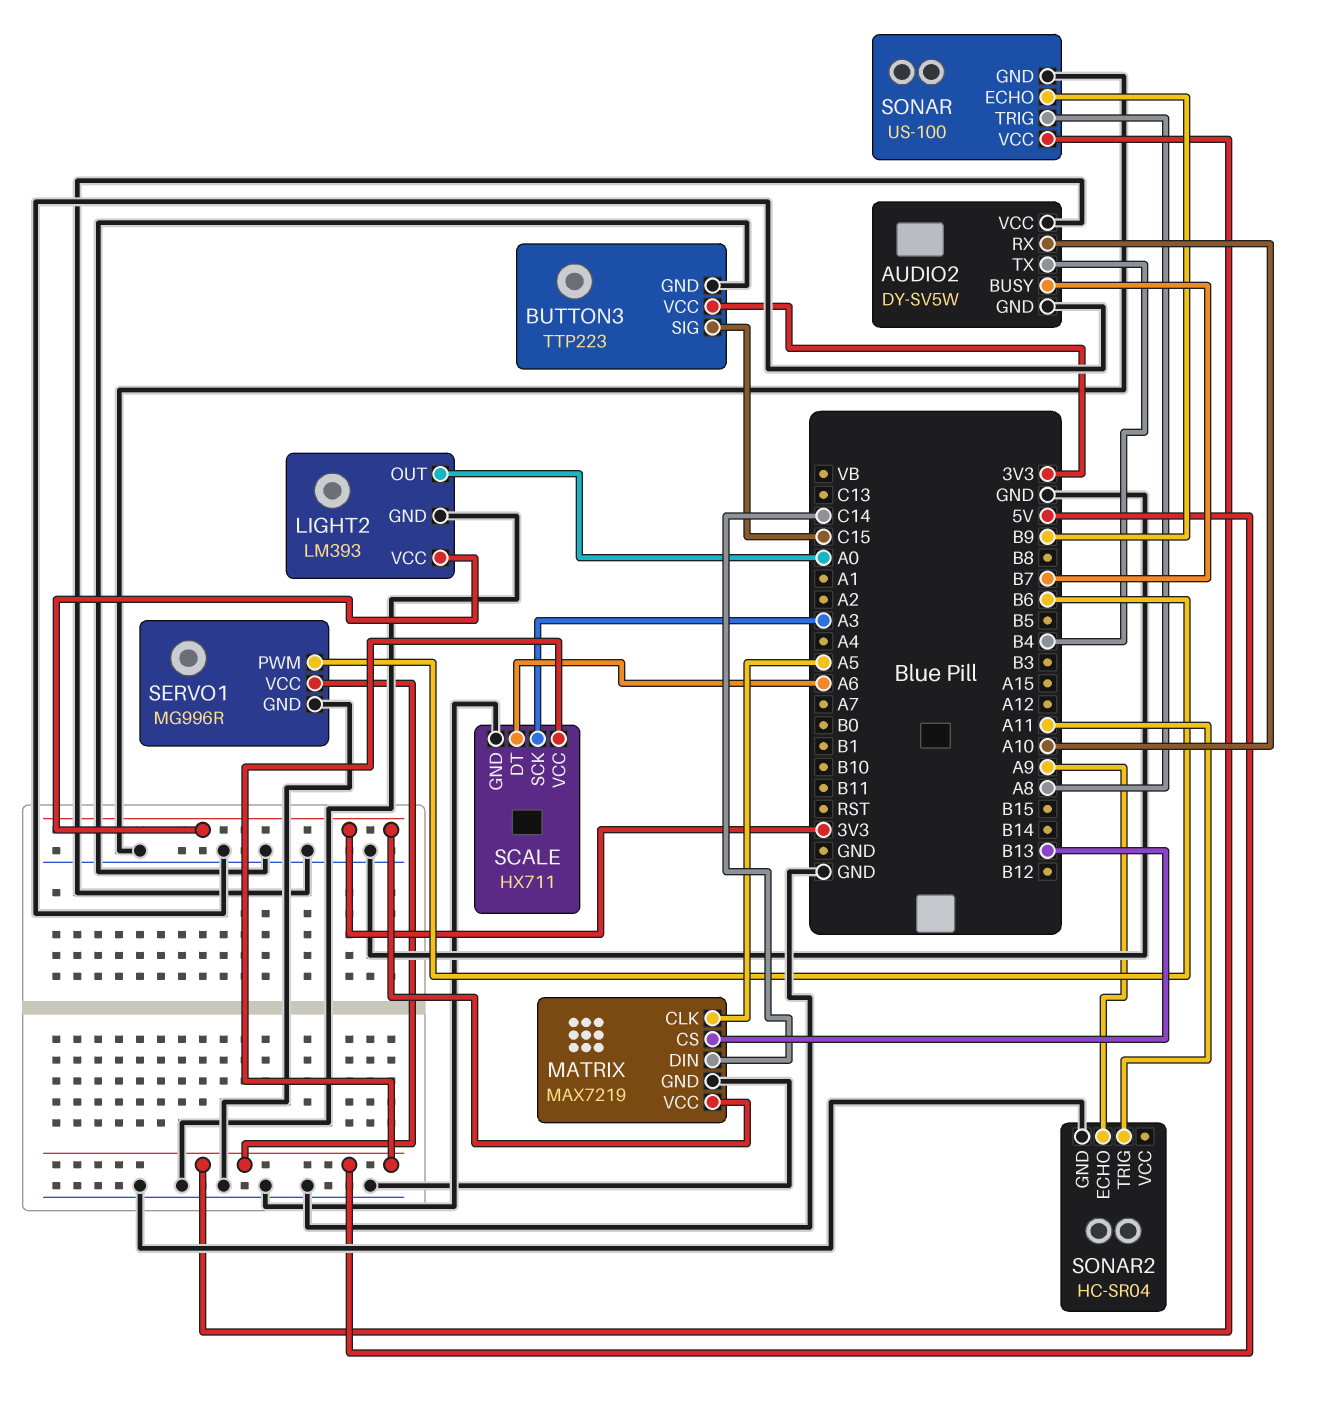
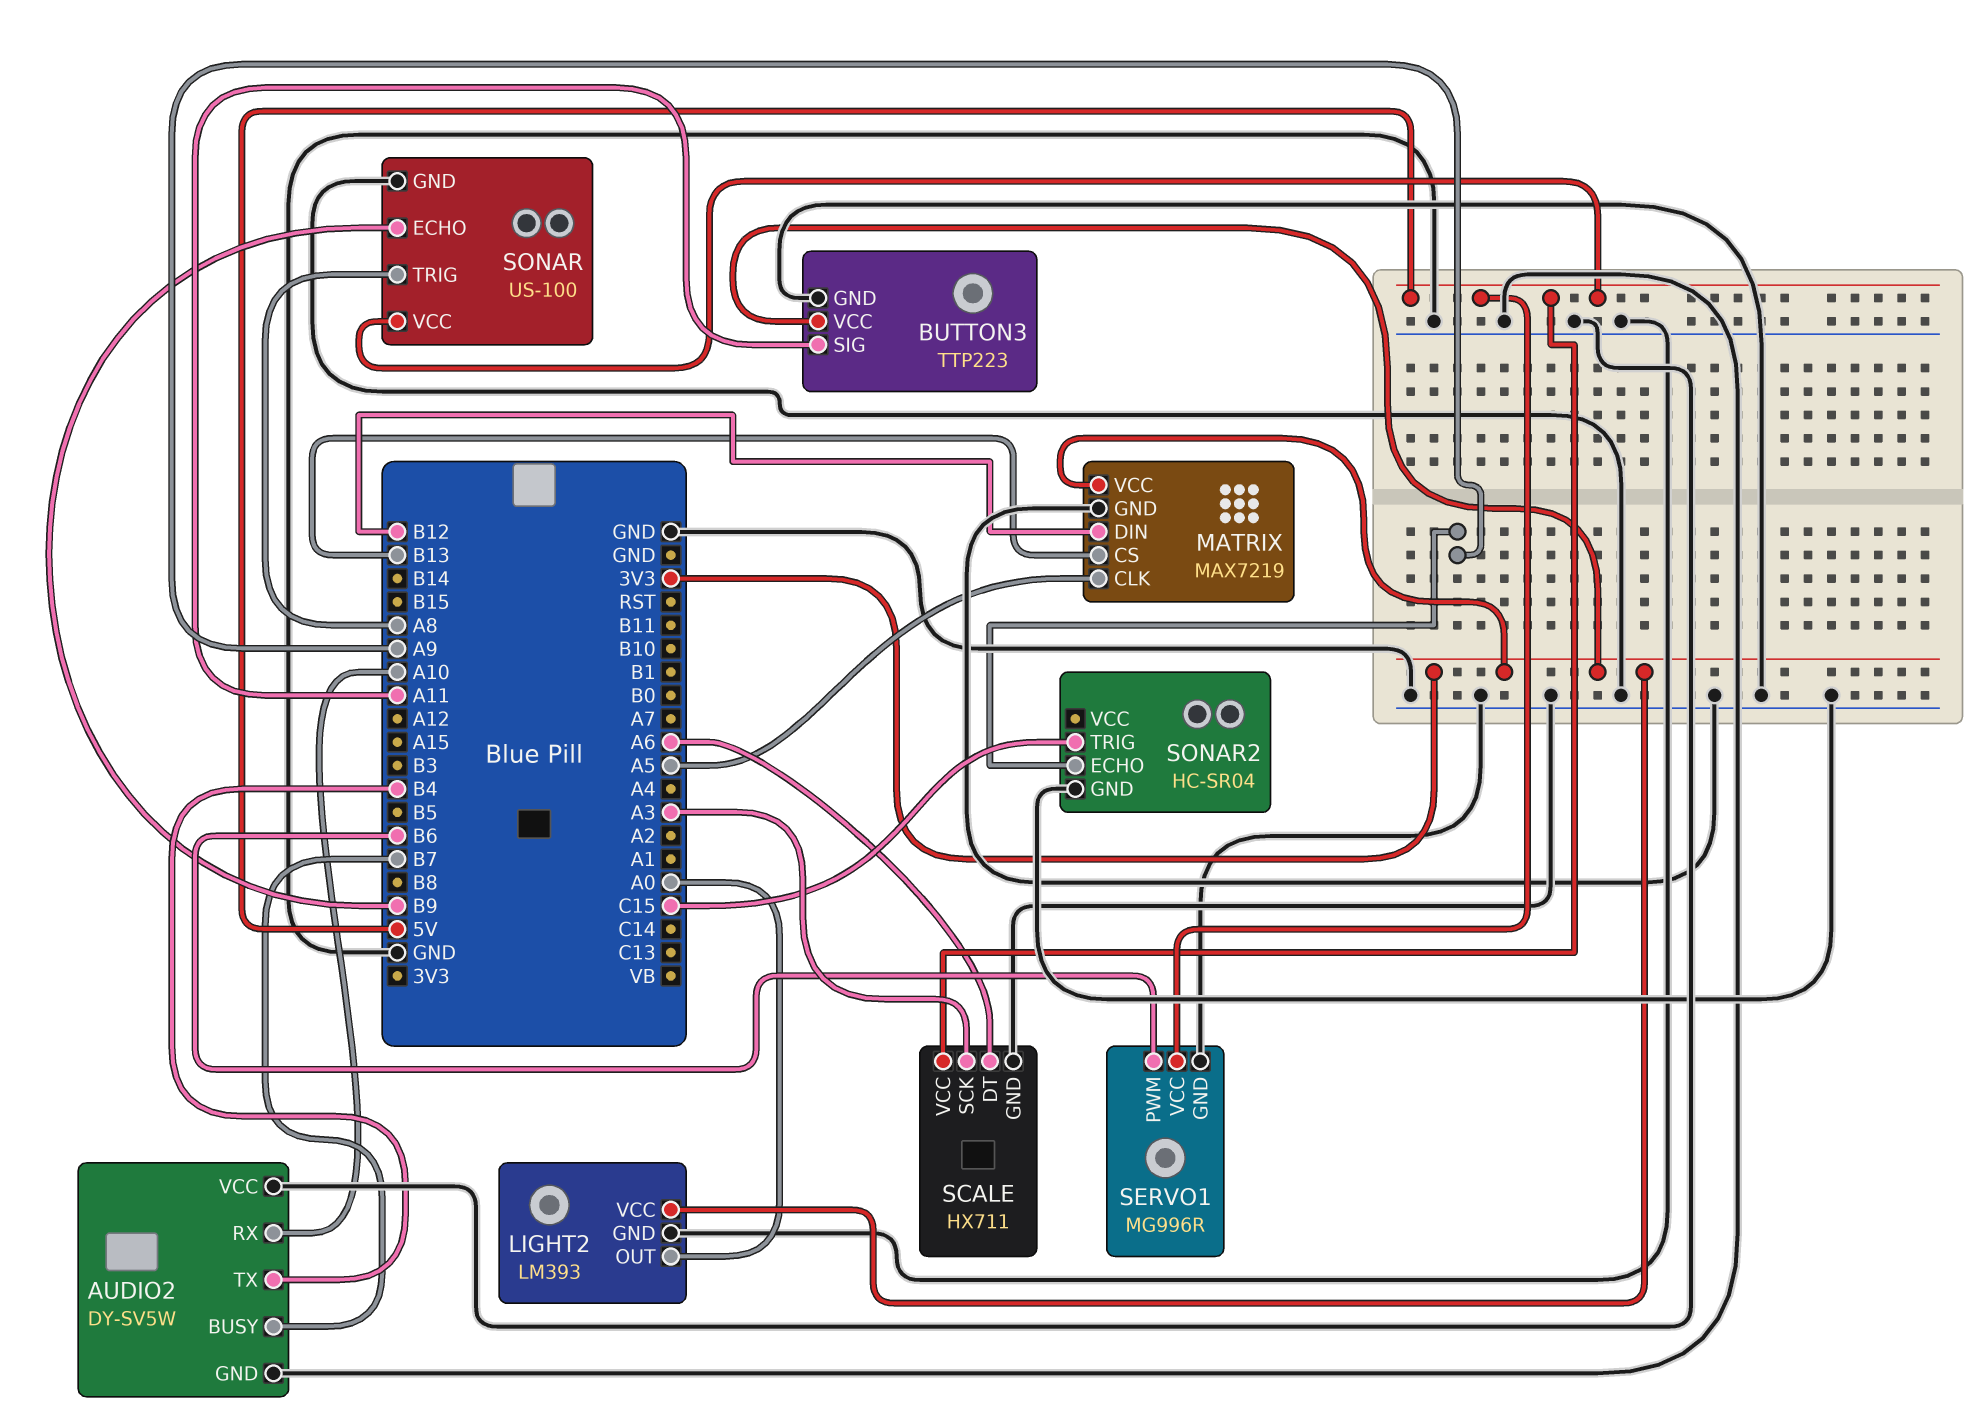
BUTTON3 pin SIG: C15 -> A11
MATRIX pin DIN: C14 -> B12
SONAR2 pin TRIG: A11 -> C15

